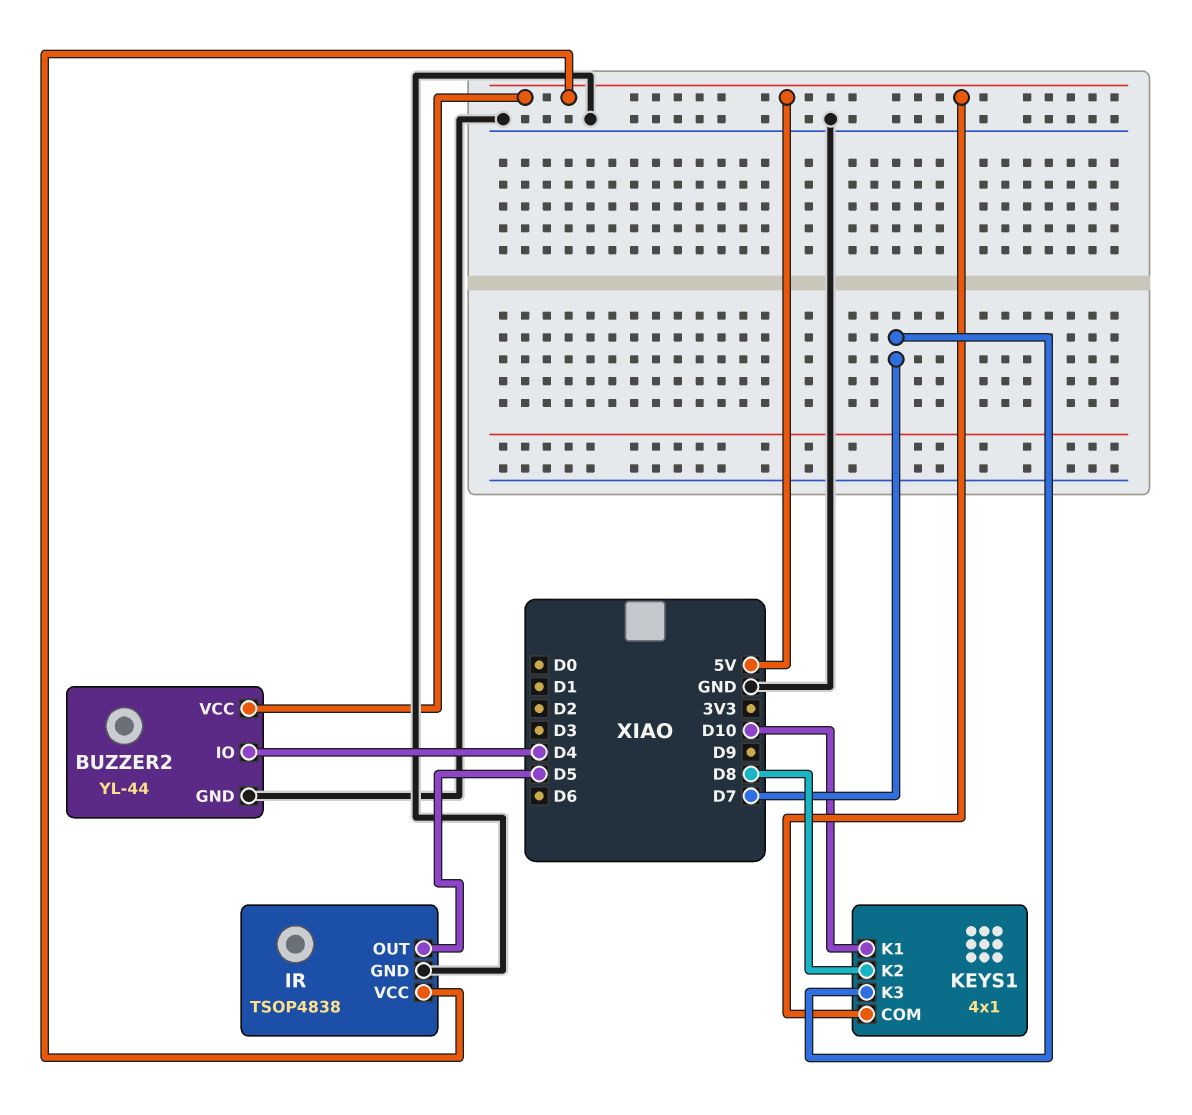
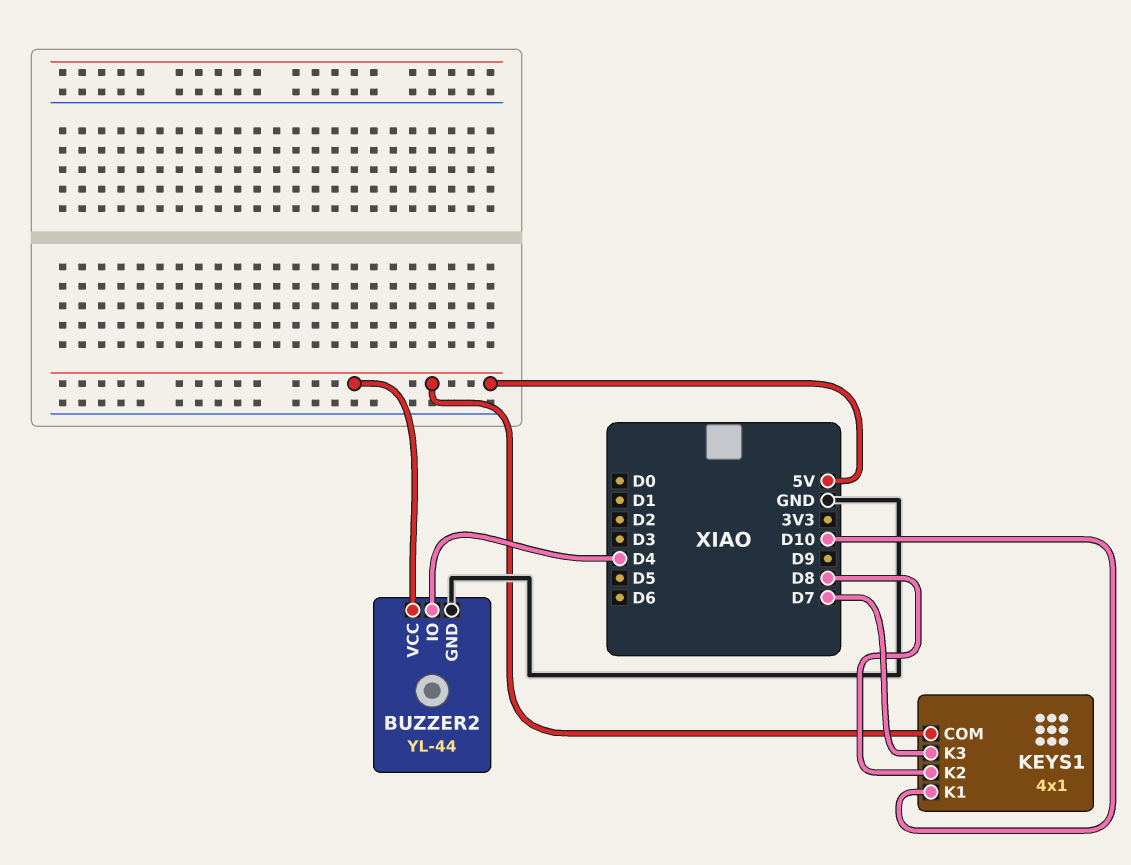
IR: TSOP4838 -> none
IR pin GND: GND -> none
IR pin OUT: D5 -> none
IR pin VCC: 5V -> none

